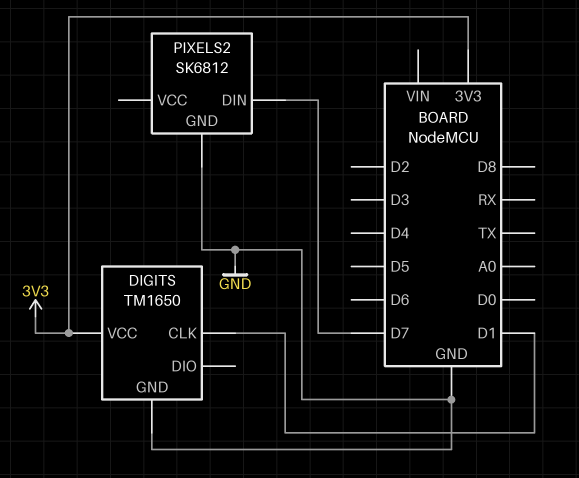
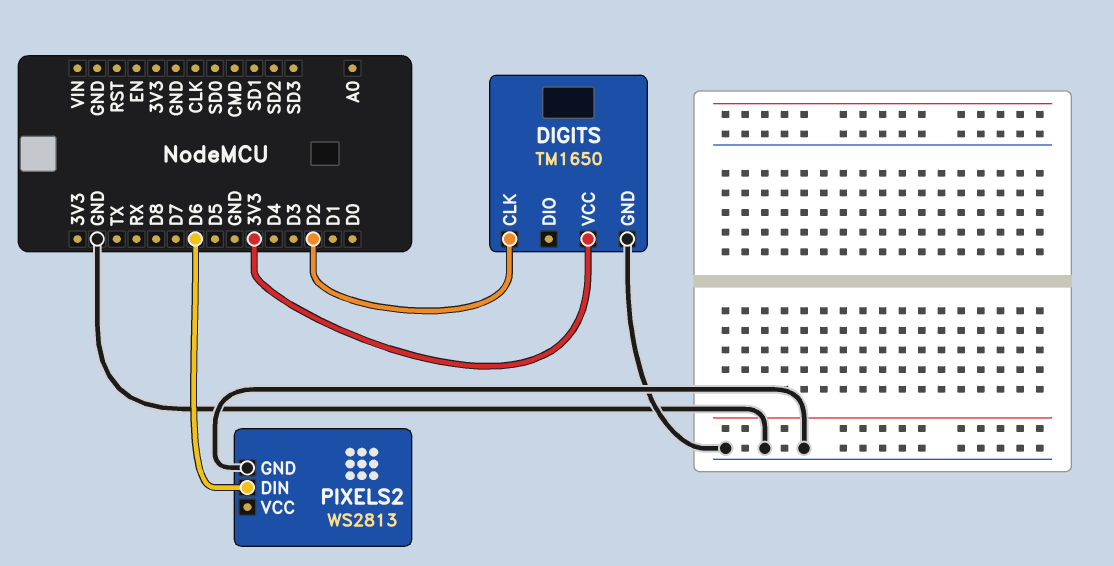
DIGITS pin CLK: D1 -> D2
PIXELS2: SK6812 -> WS2813
PIXELS2 pin DIN: D7 -> D6

